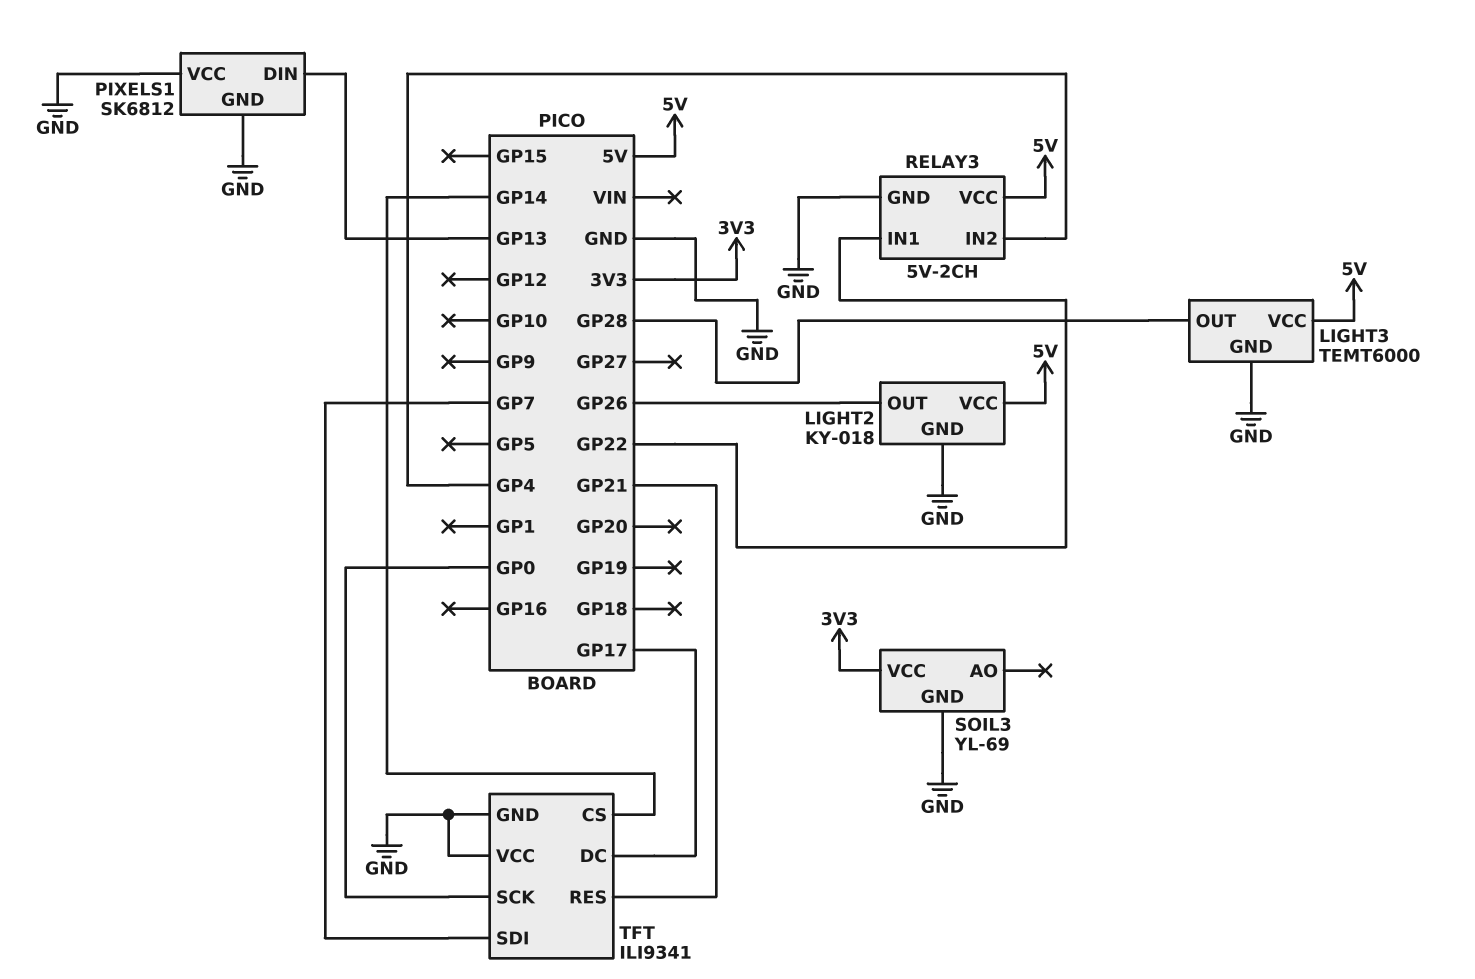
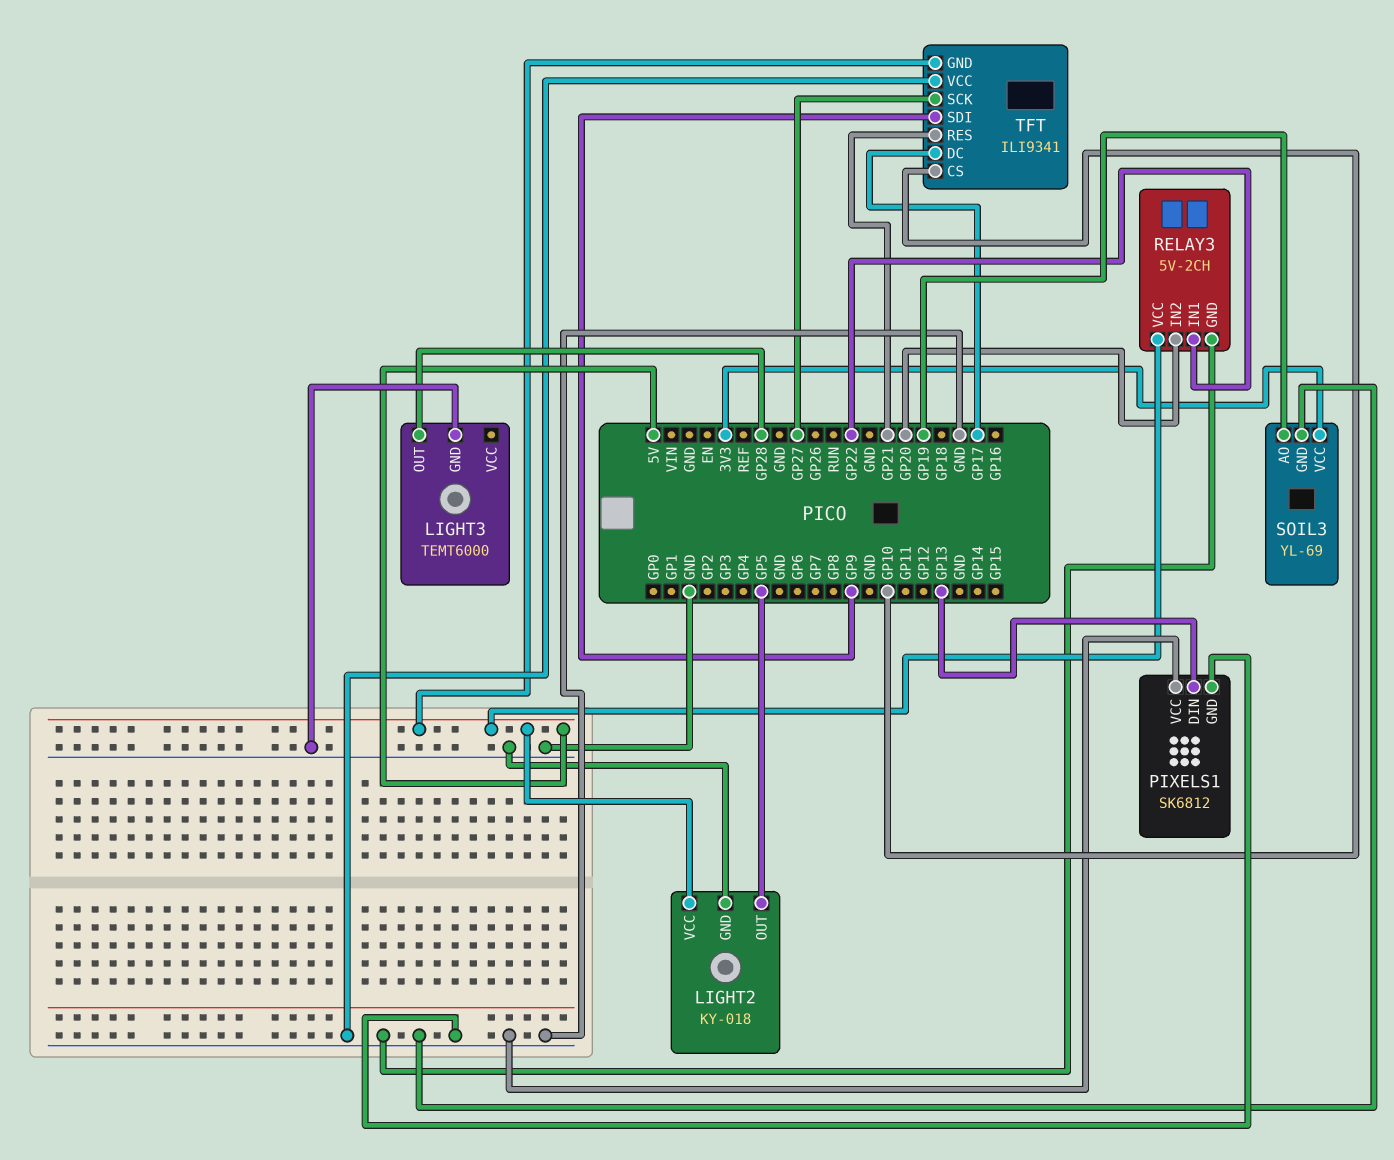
LIGHT2 pin OUT: GP26 -> GP5
LIGHT3 pin VCC: 5V -> none
RELAY3 pin IN2: GP4 -> GP20
SOIL3 pin AO: none -> GP19
TFT pin CS: GP14 -> GP10
TFT pin GND: GND -> 5V
TFT pin SCK: GP0 -> GP27
TFT pin SDI: GP7 -> GP9

